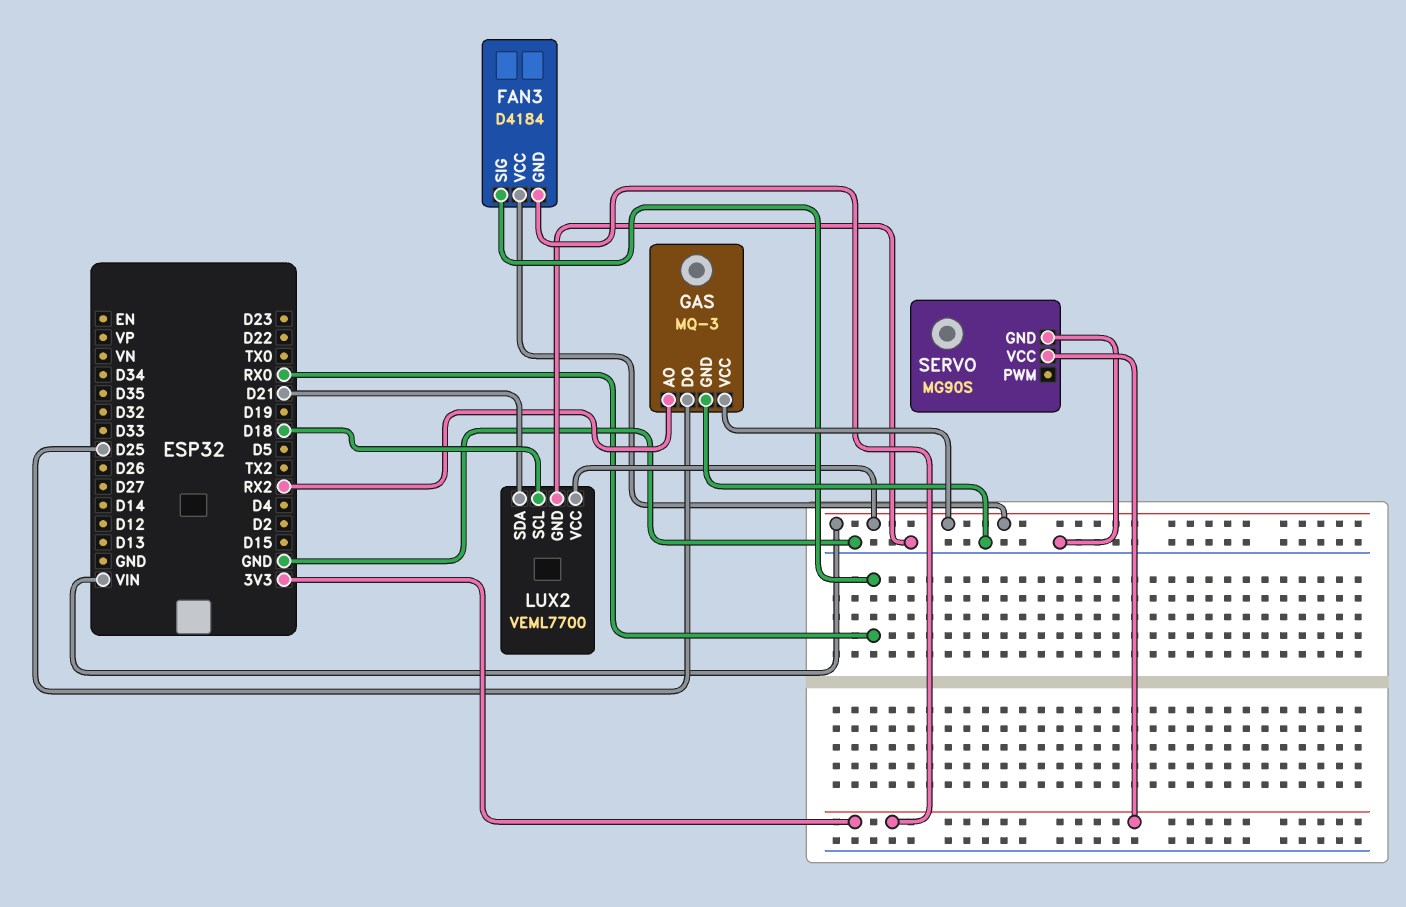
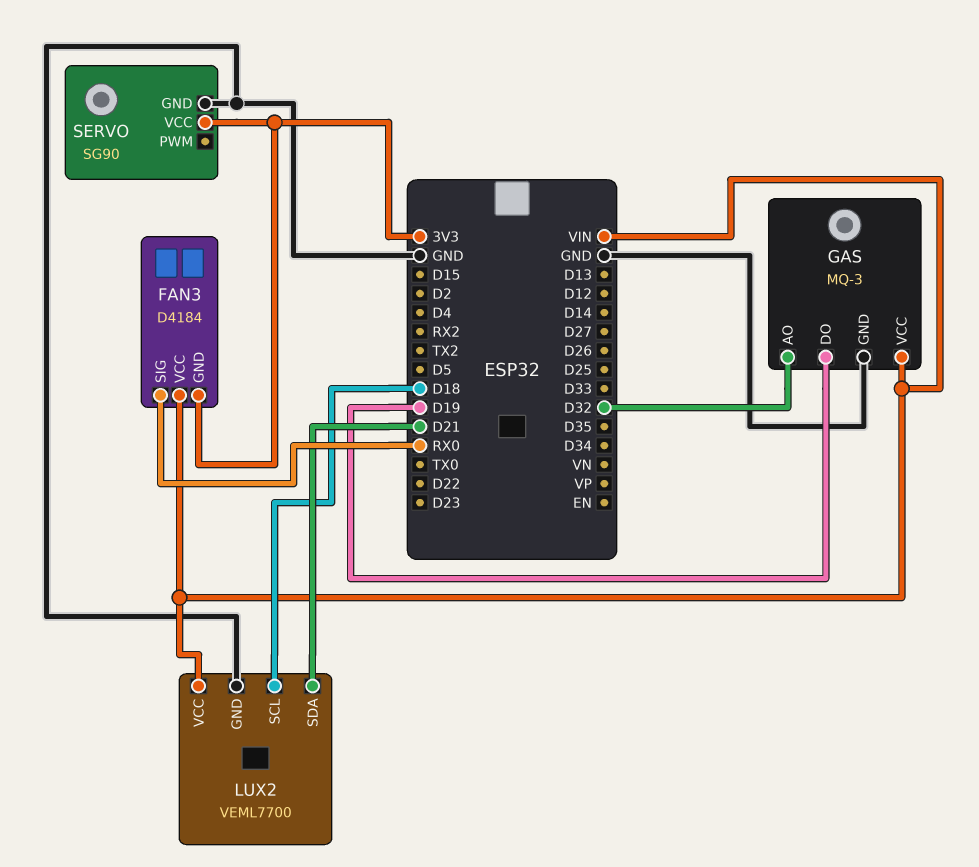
GAS pin AO: RX2 -> D32
GAS pin DO: D25 -> D19
SERVO: MG90S -> SG90

